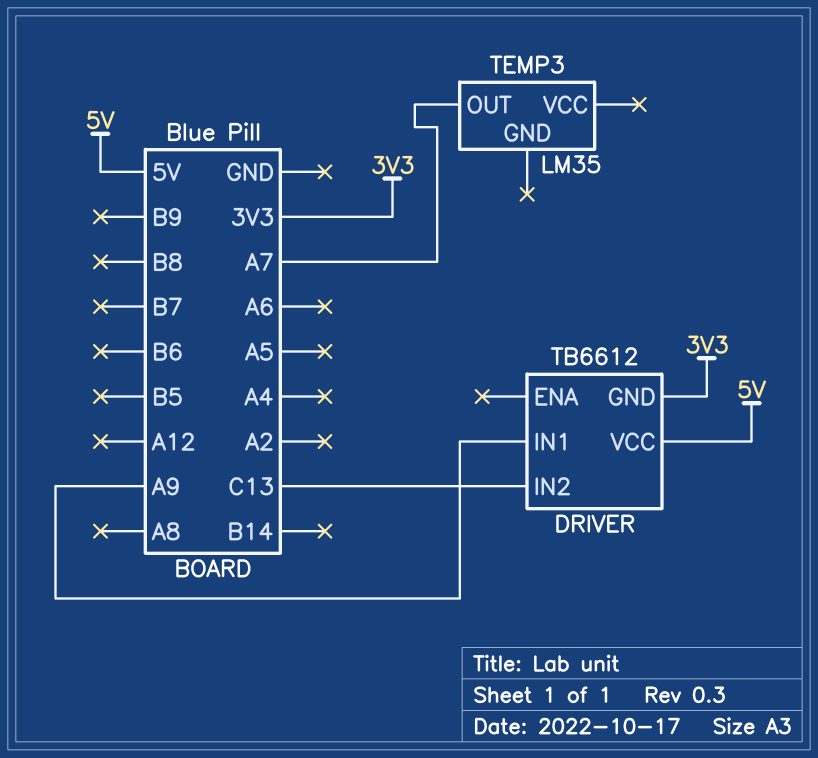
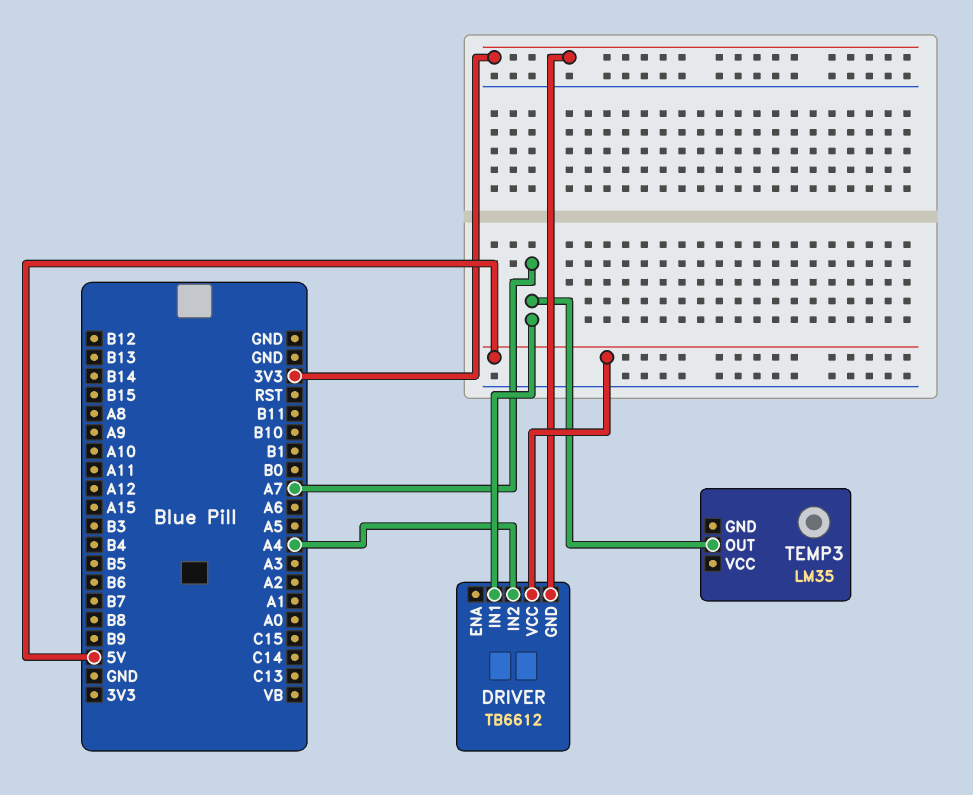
DRIVER pin IN1: A9 -> A7
DRIVER pin IN2: C13 -> A4

